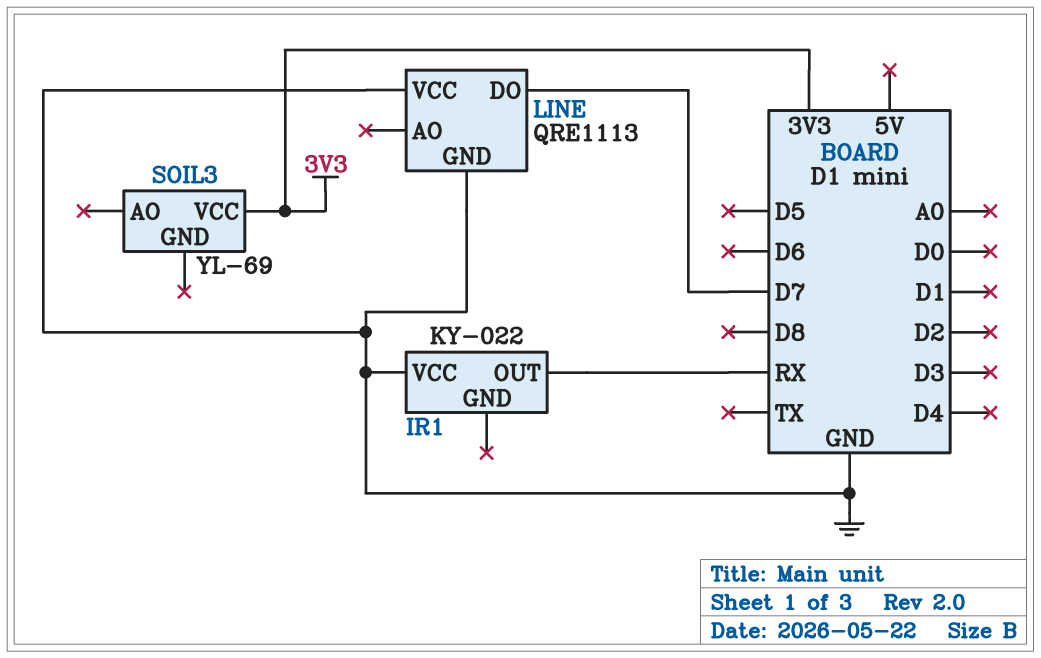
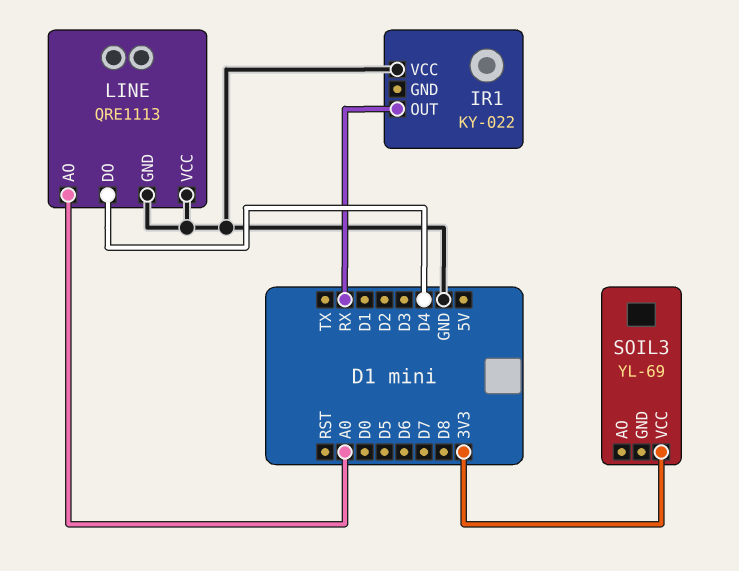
LINE pin AO: none -> A0
LINE pin DO: D7 -> D4

